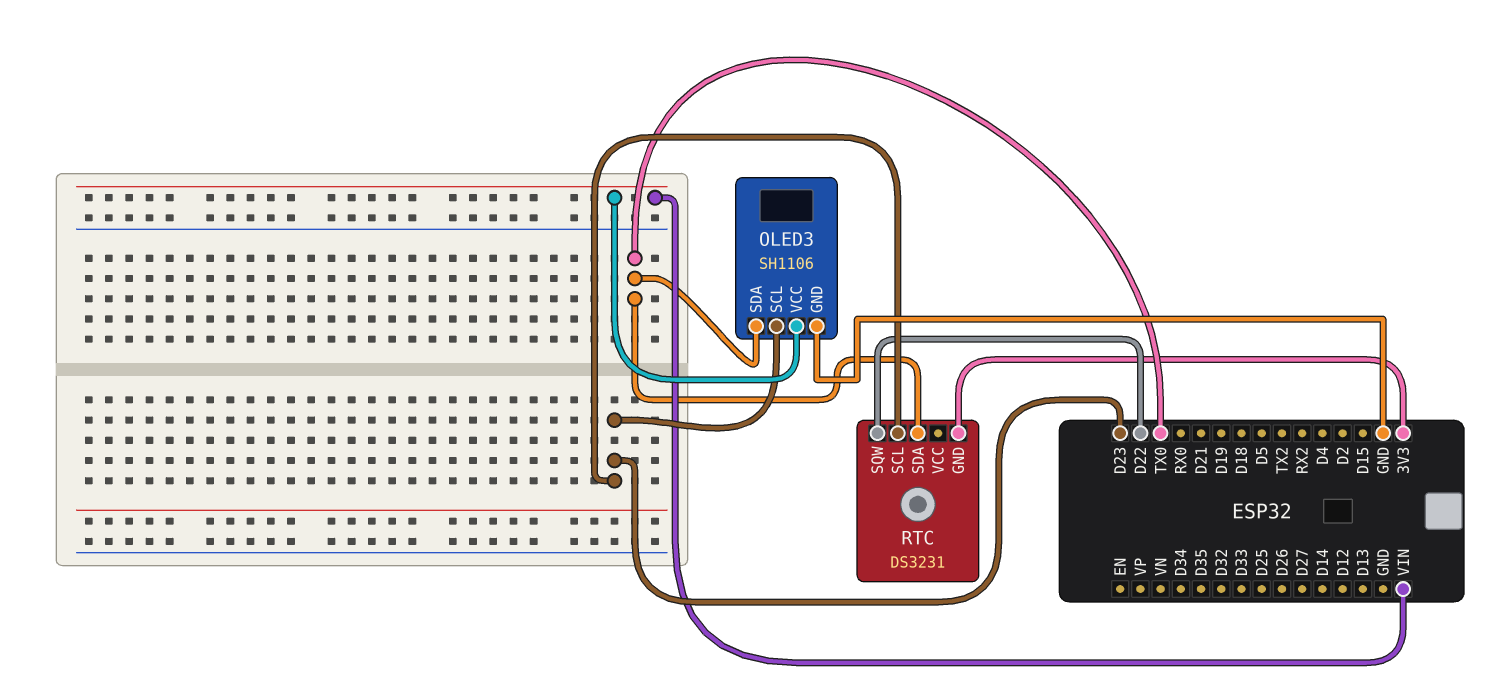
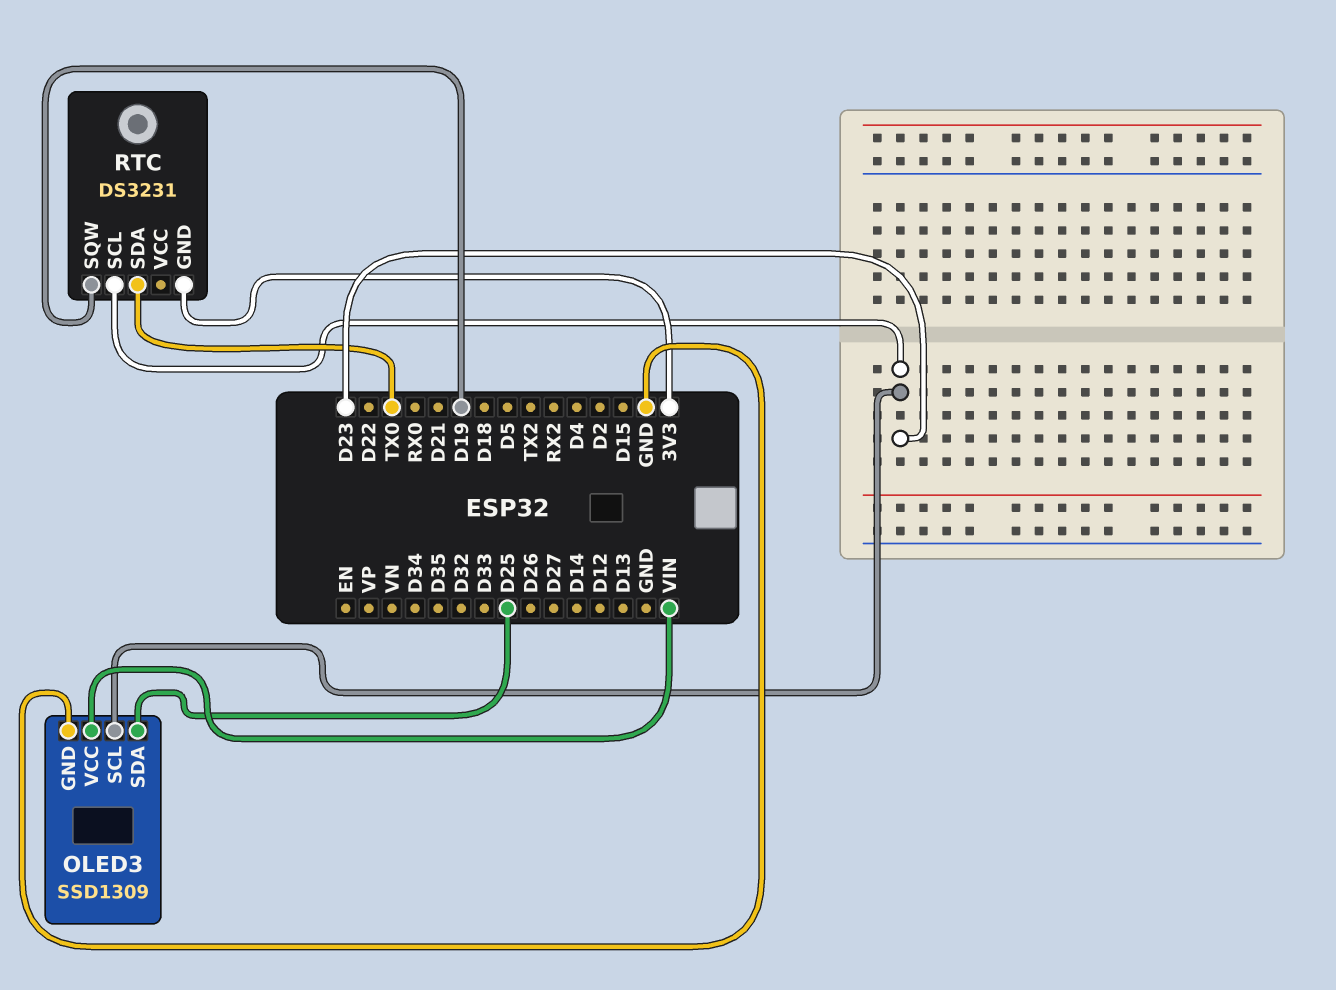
OLED3: SH1106 -> SSD1309
OLED3 pin SDA: TX0 -> D25
RTC pin SQW: D22 -> D19

